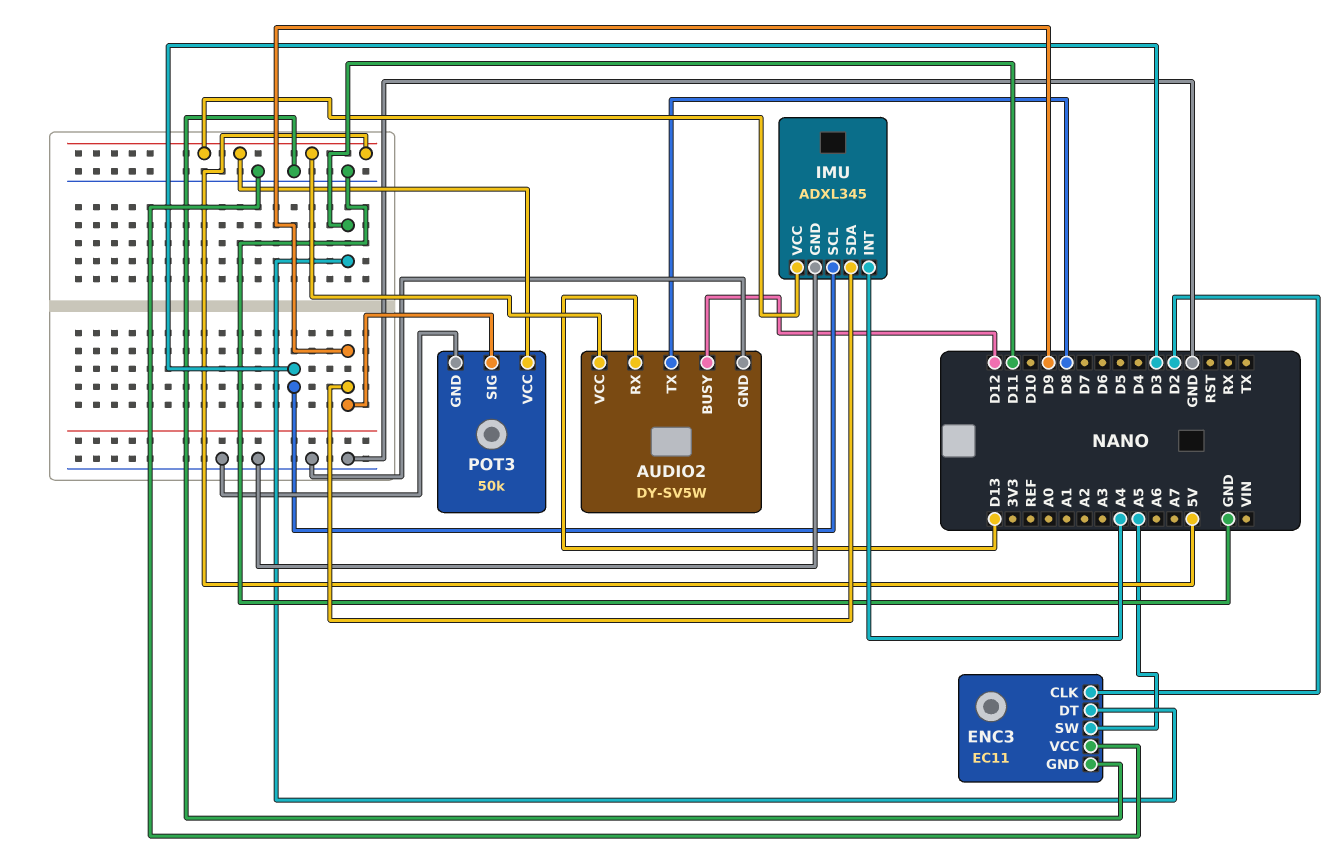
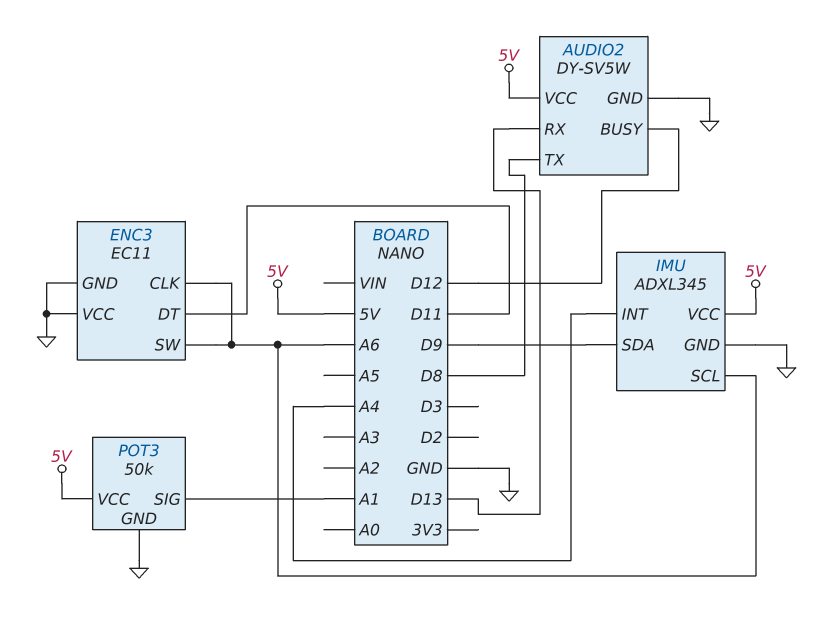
ENC3 pin CLK: D2 -> A6
ENC3 pin SW: A5 -> A6
IMU pin SCL: D3 -> A6
POT3 pin SIG: D9 -> A1

